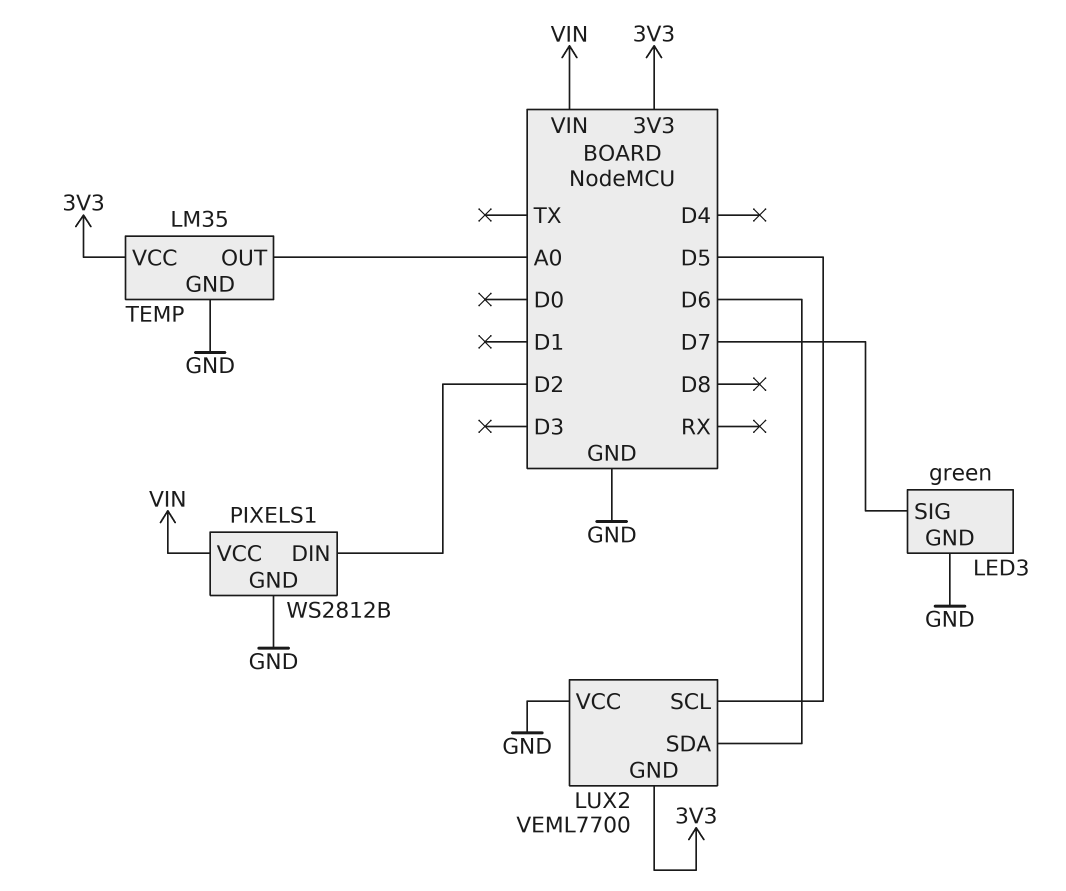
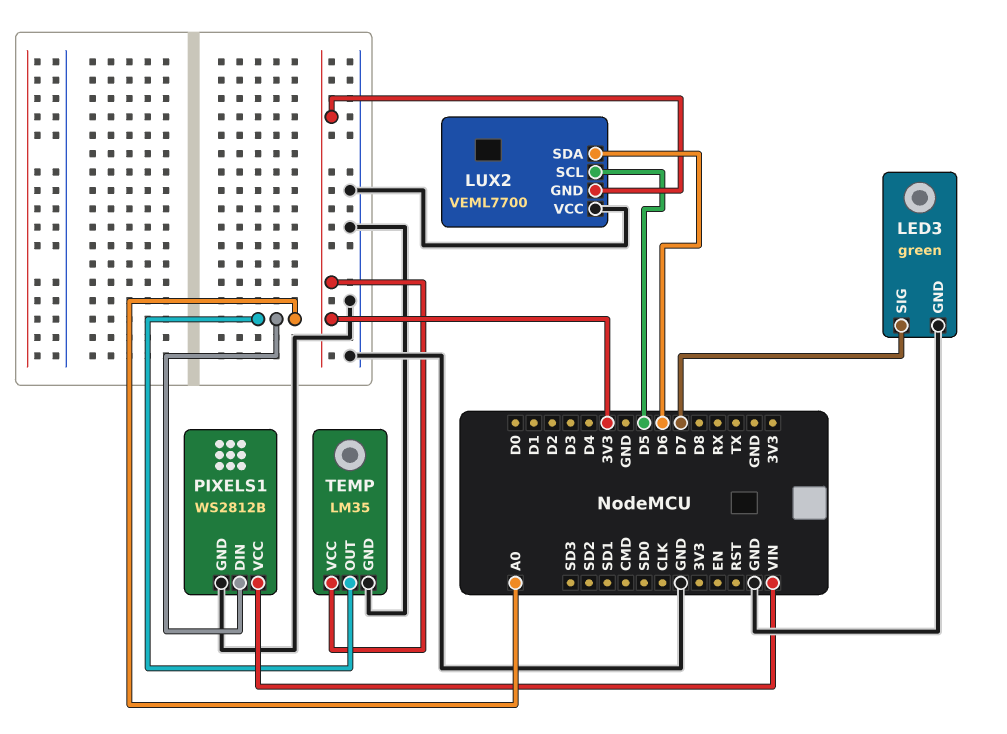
PIXELS1 pin DIN: D2 -> A0

